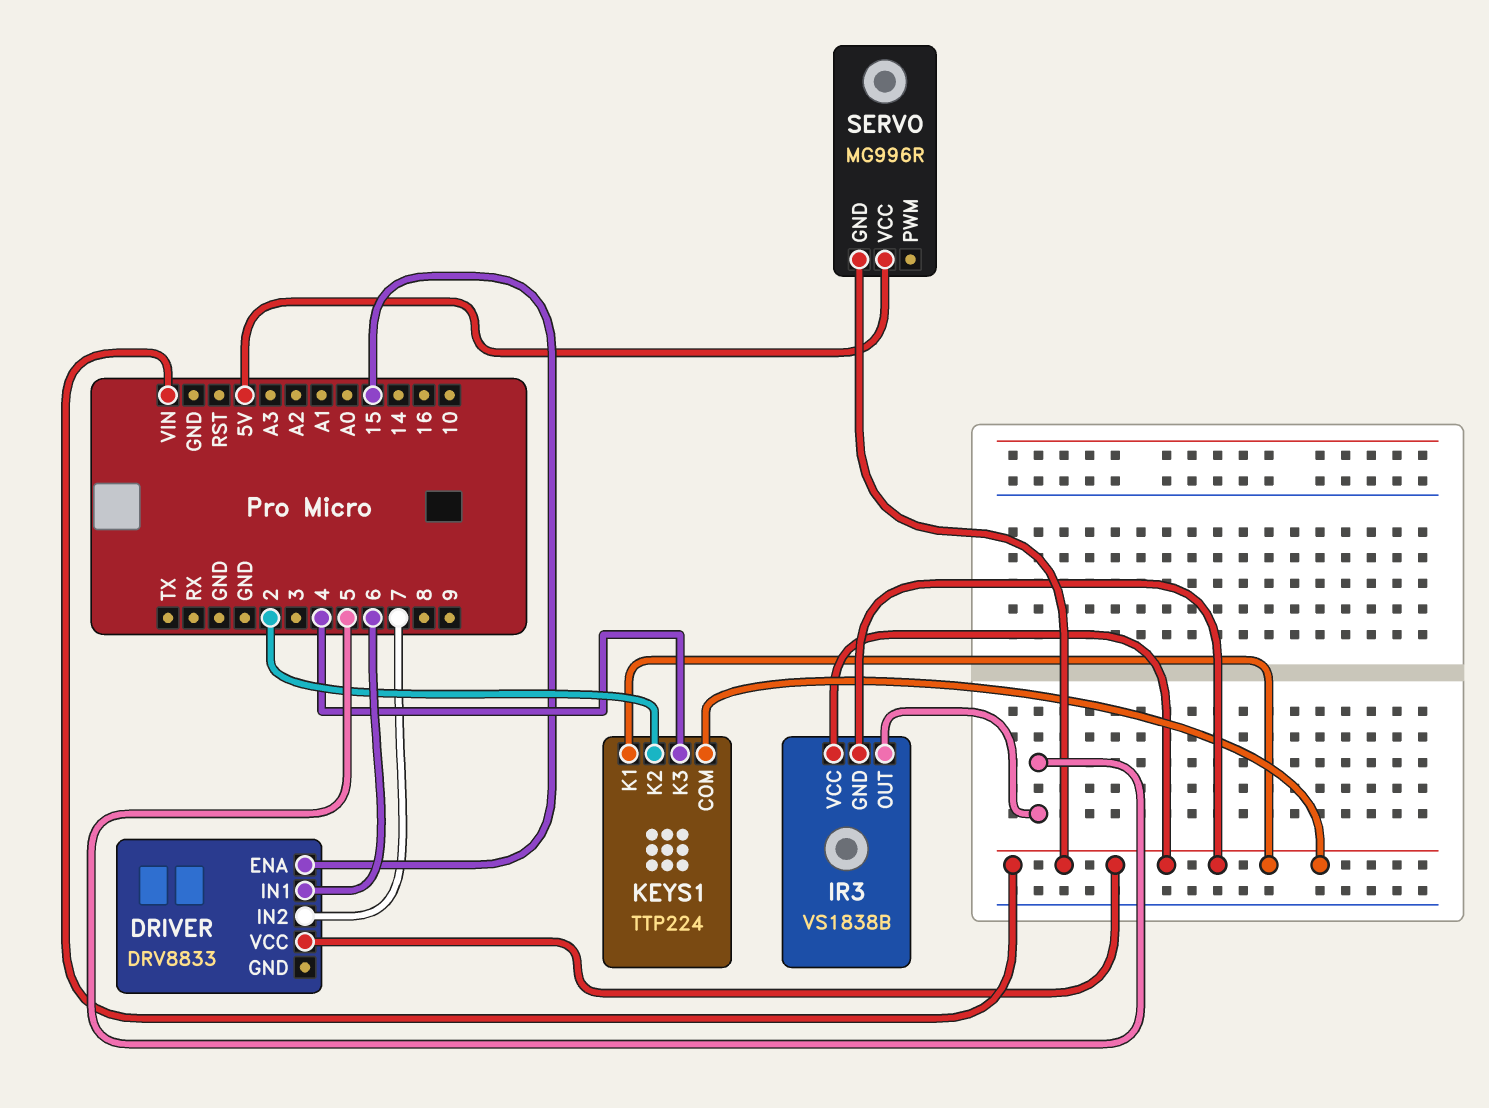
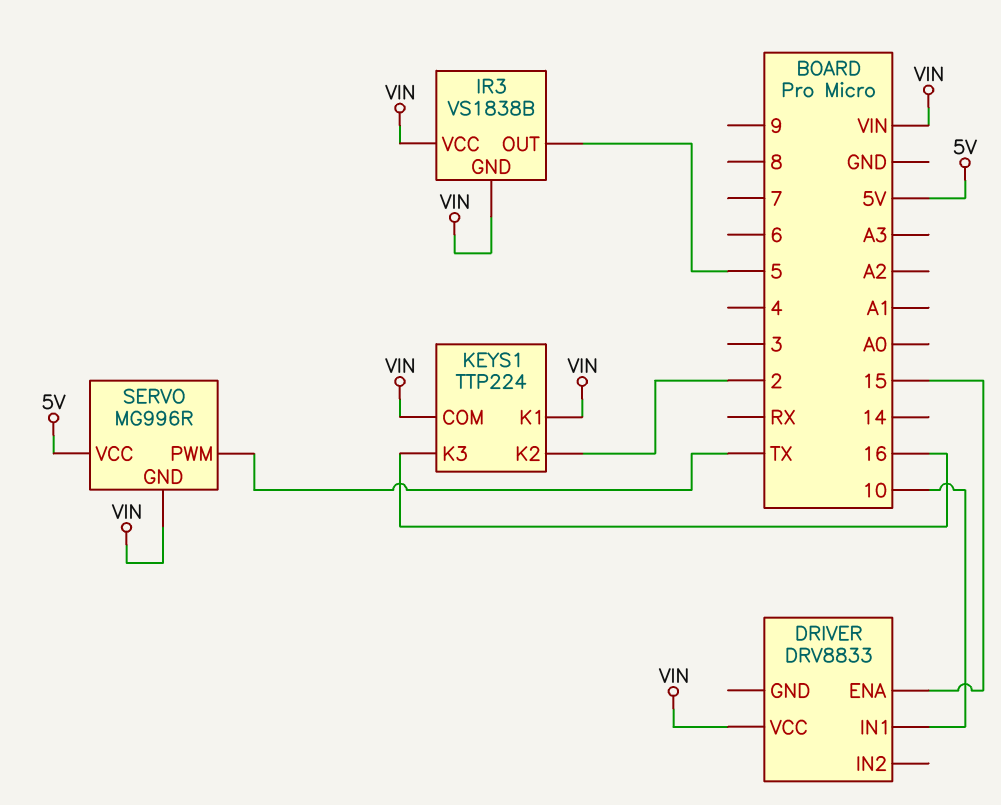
DRIVER pin IN1: 6 -> 10
DRIVER pin IN2: 7 -> none
KEYS1 pin K3: 4 -> 16
SERVO pin PWM: none -> TX

